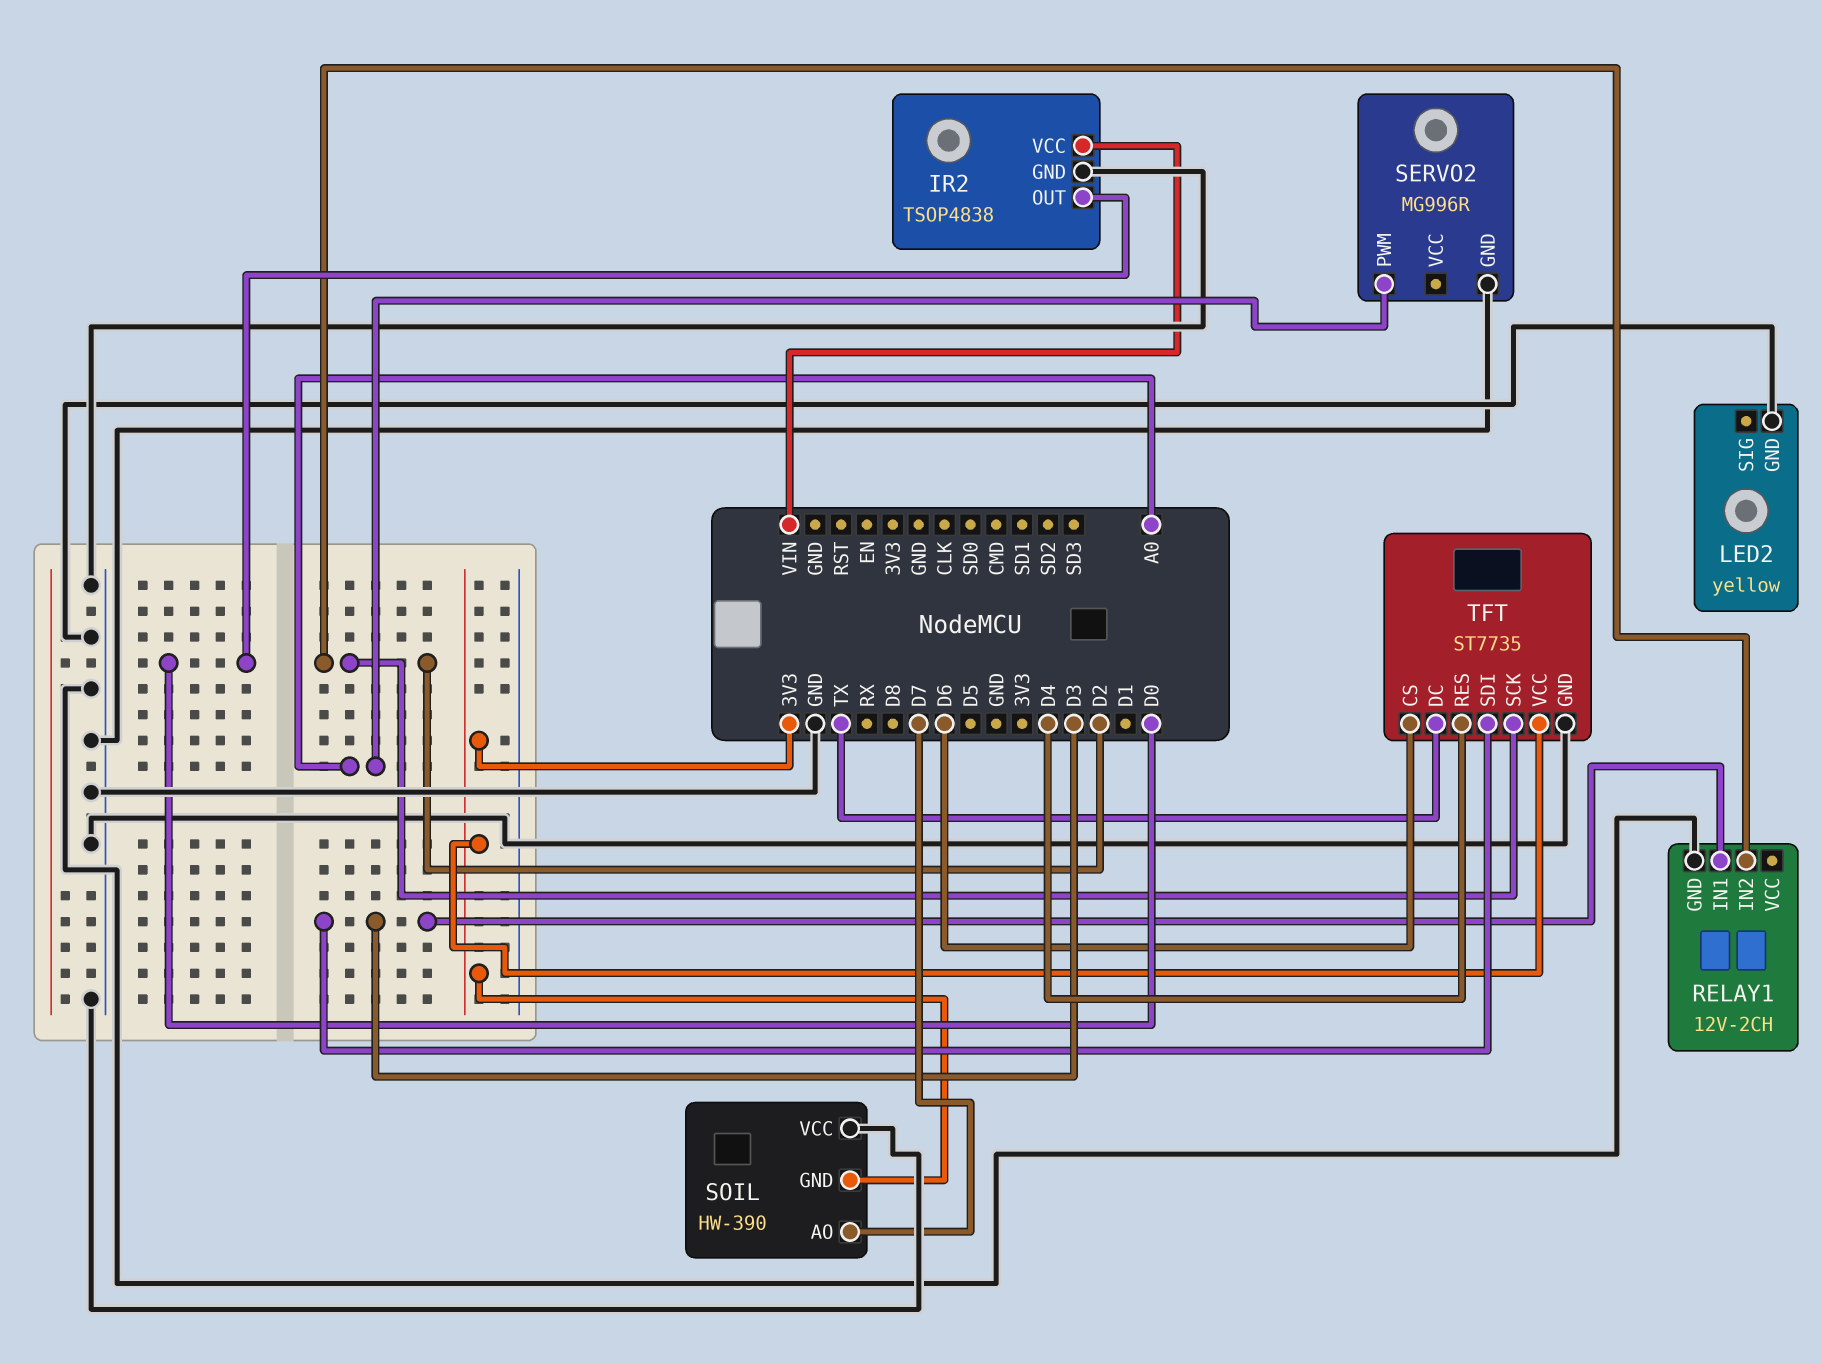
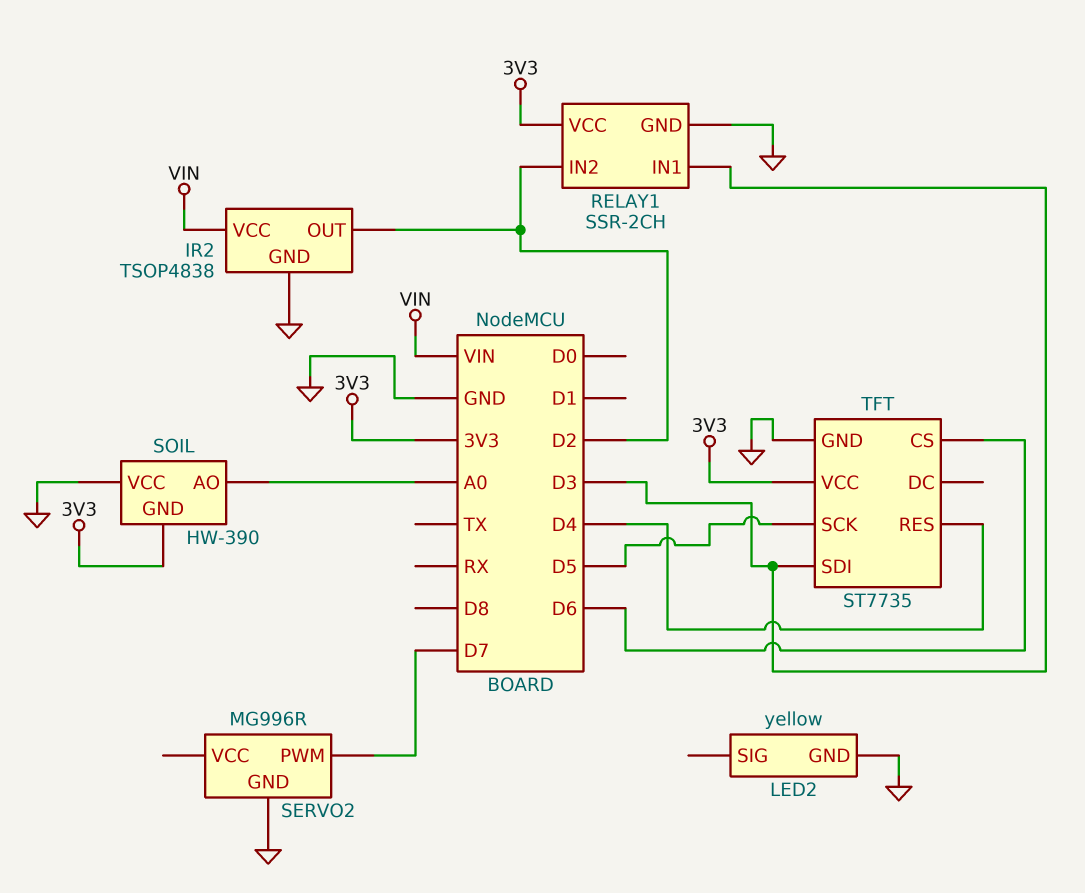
IR2 pin OUT: D0 -> D2
RELAY1: 12V-2CH -> SSR-2CH
RELAY1 pin VCC: none -> 3V3
SERVO2 pin PWM: A0 -> D7
SOIL pin AO: D7 -> A0
TFT pin DC: TX -> none
TFT pin SCK: D2 -> D5

